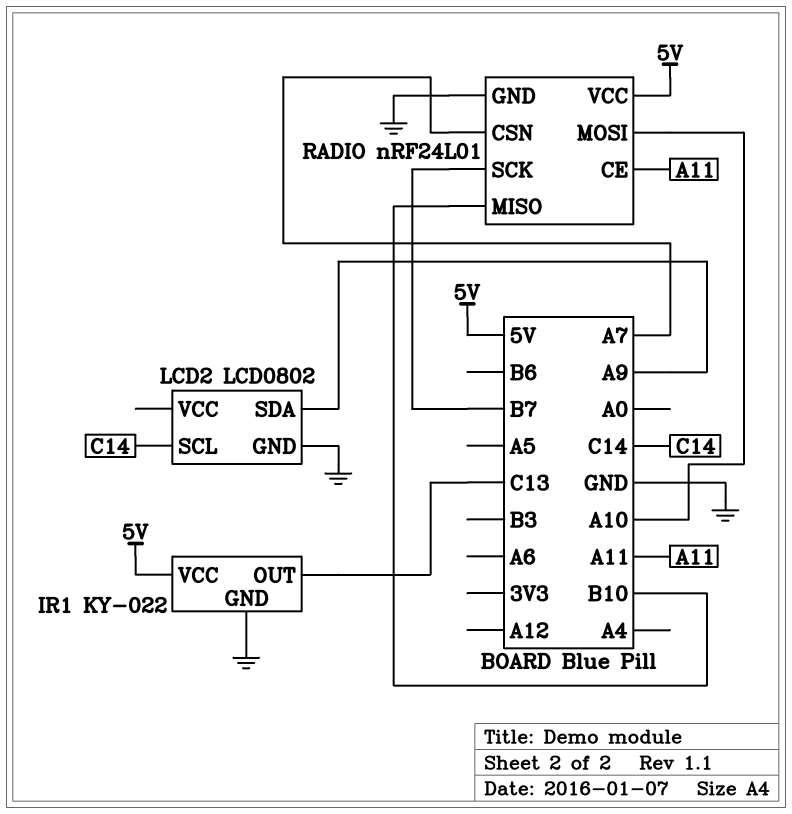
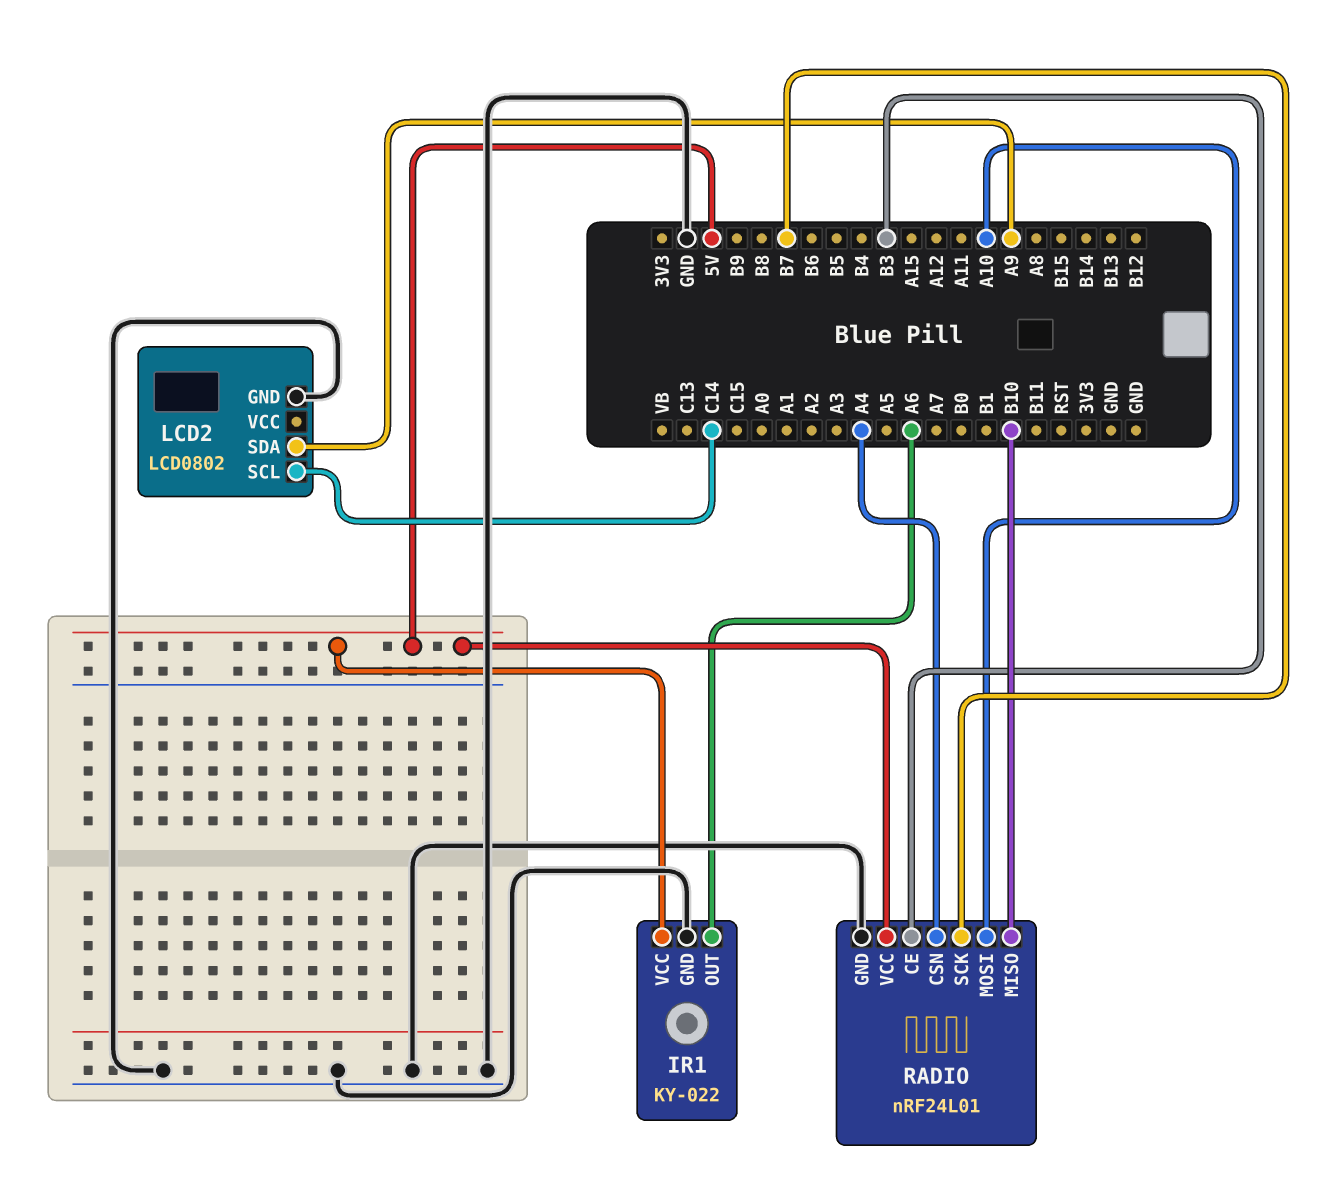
IR1 pin OUT: C13 -> A6
RADIO pin CE: A11 -> B3
RADIO pin CSN: A7 -> A4

